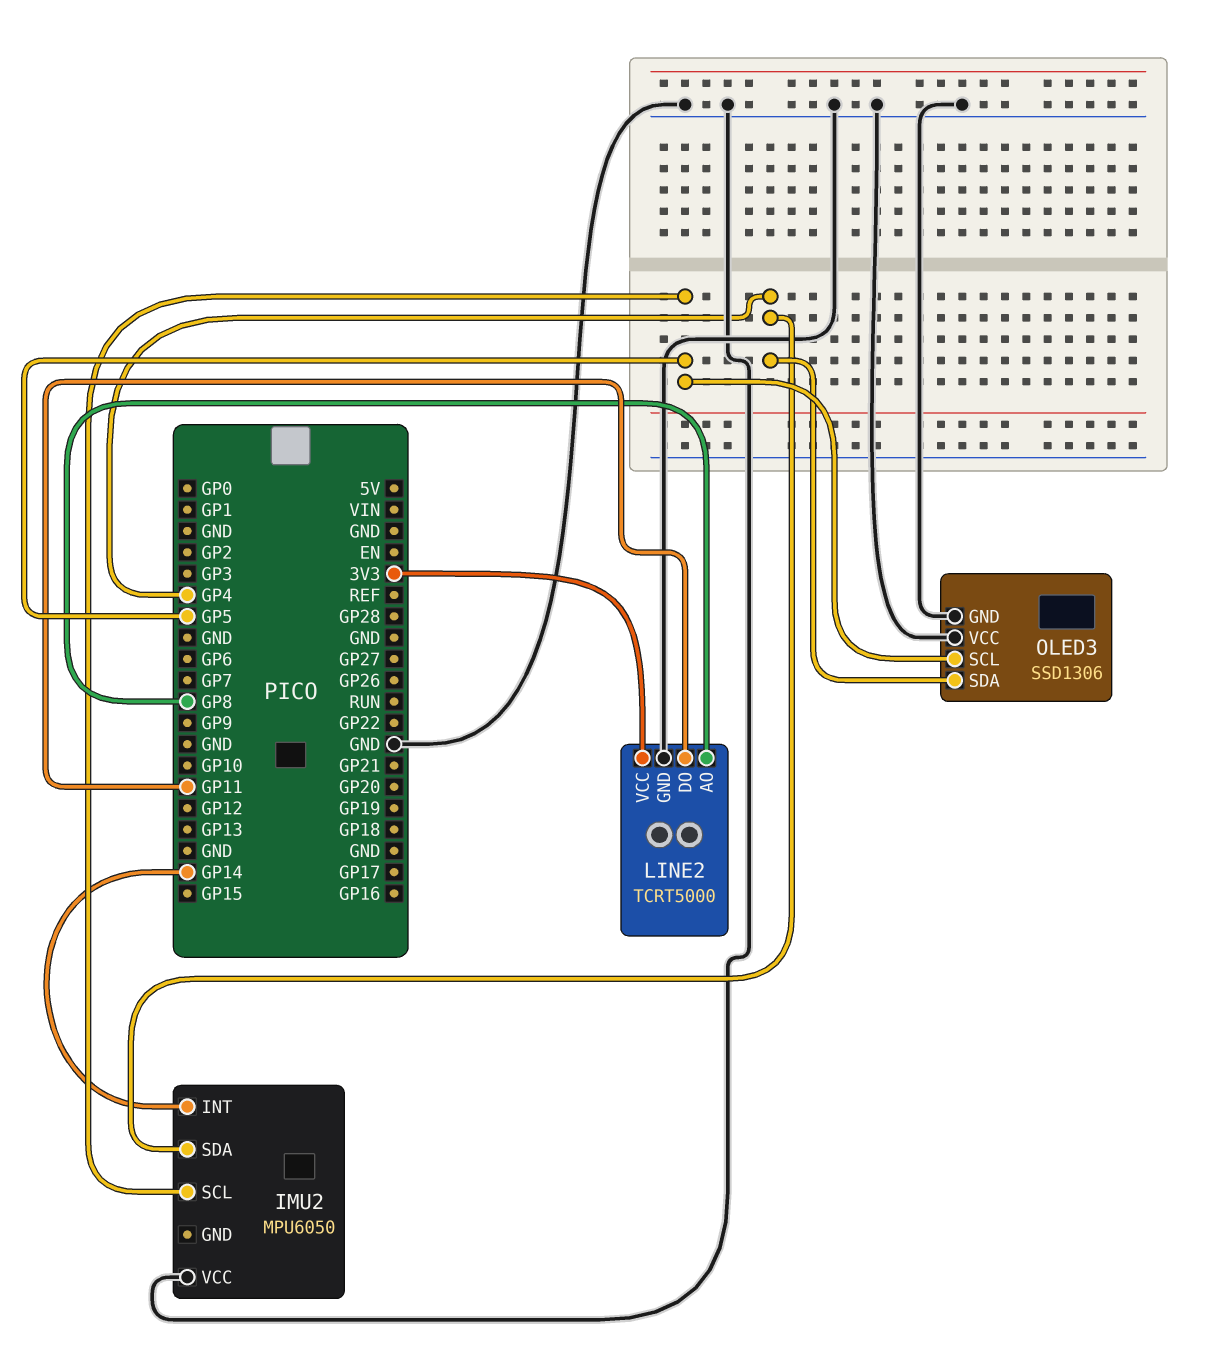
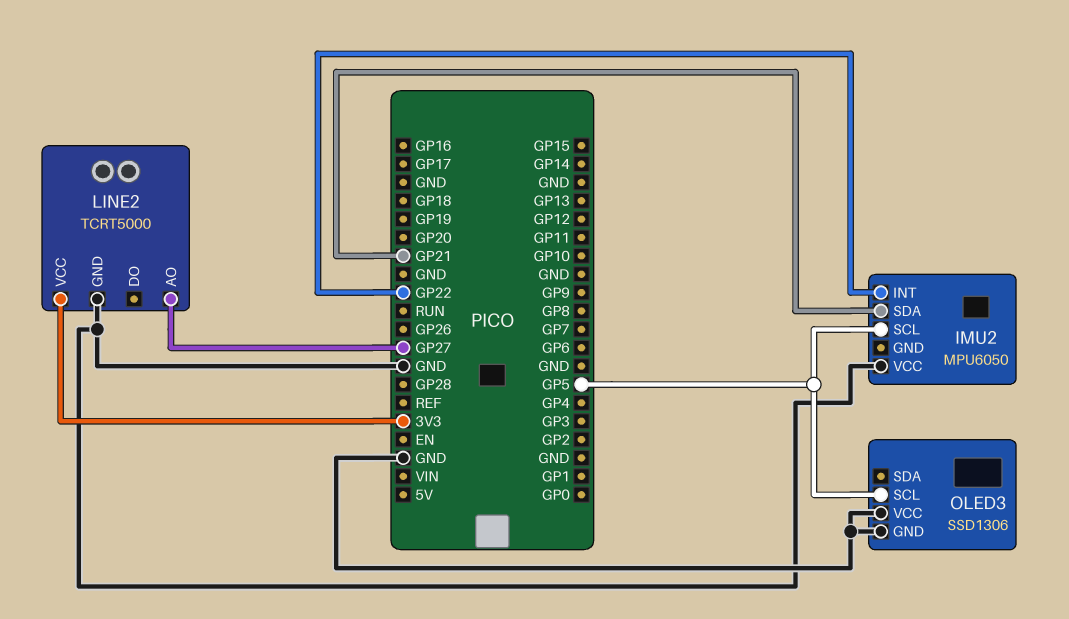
IMU2 pin INT: GP14 -> GP22
IMU2 pin SDA: GP4 -> GP21
LINE2 pin AO: GP8 -> GP27
LINE2 pin DO: GP11 -> none
OLED3 pin SDA: GP4 -> none

